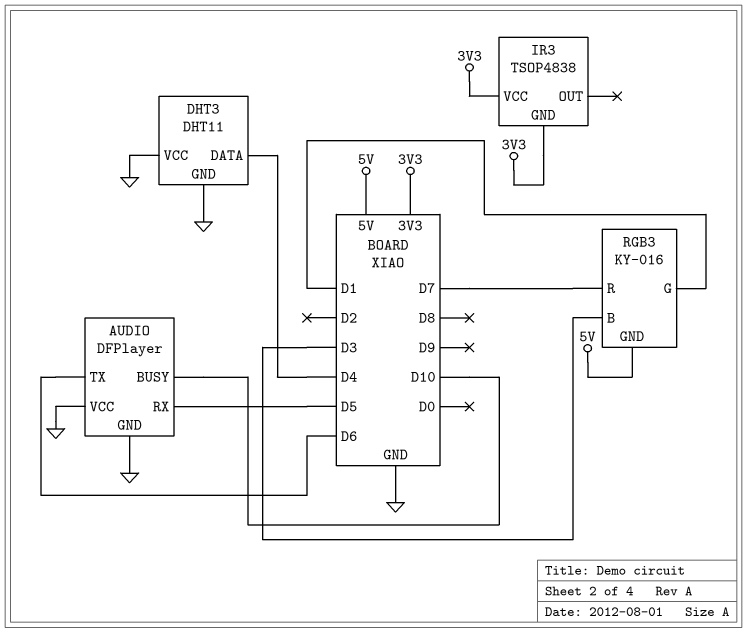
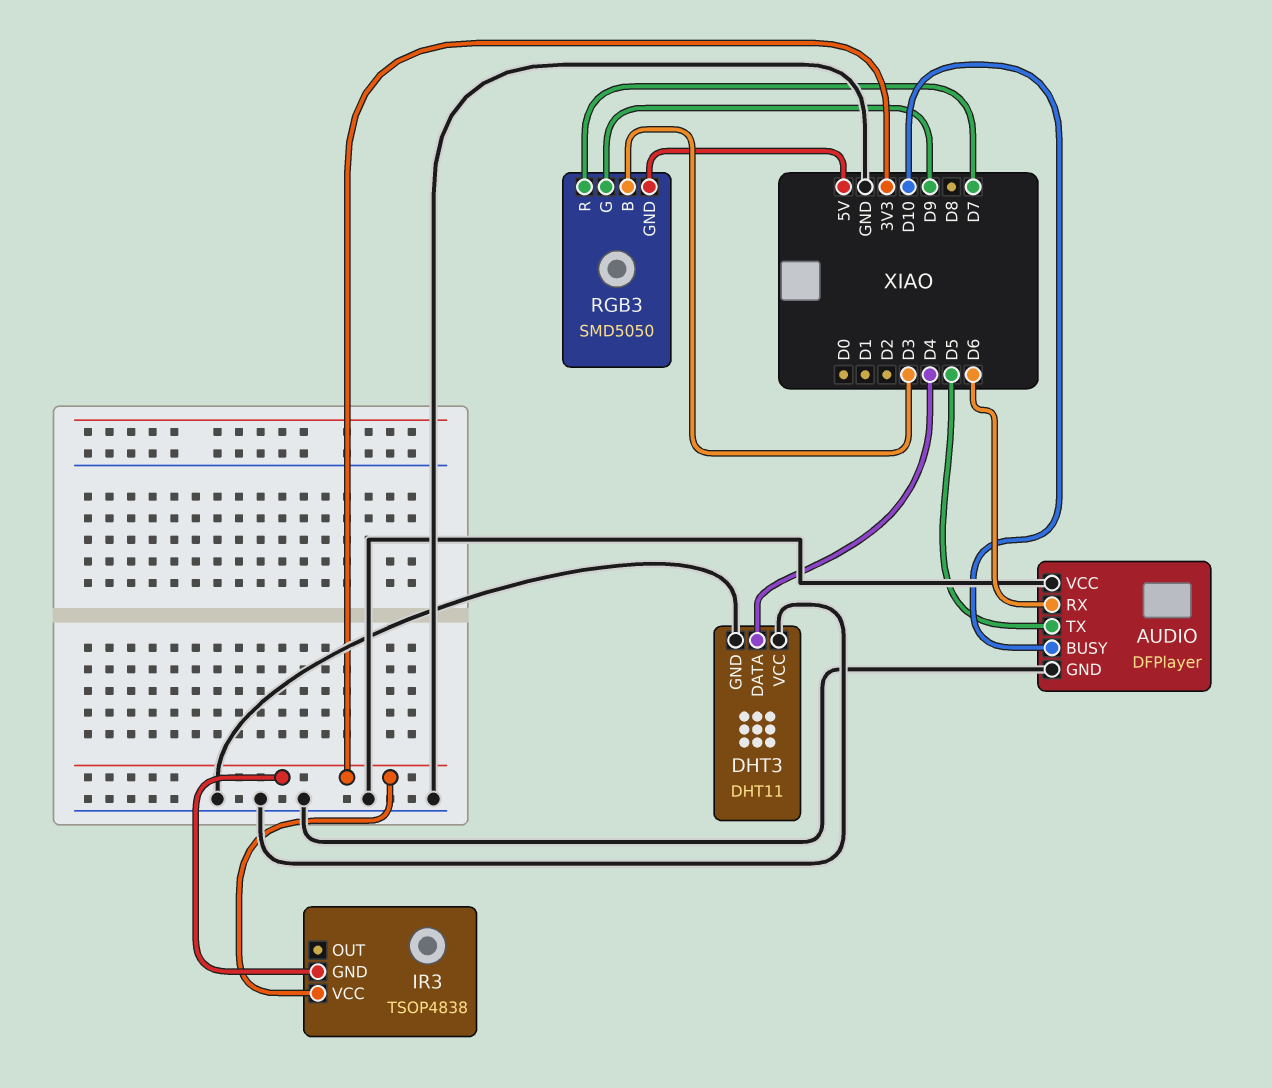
AUDIO pin RX: D5 -> D6
AUDIO pin TX: D6 -> D5
RGB3: KY-016 -> SMD5050
RGB3 pin G: D1 -> D9

